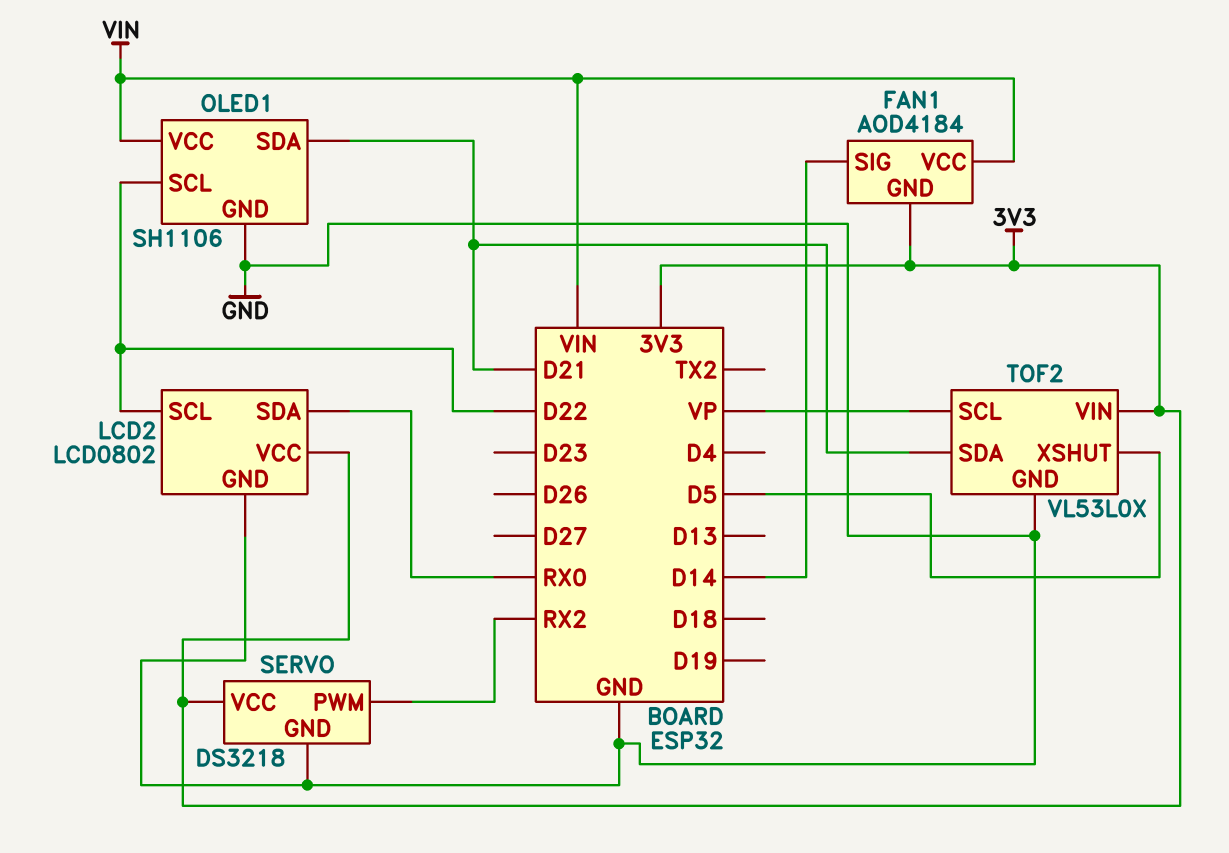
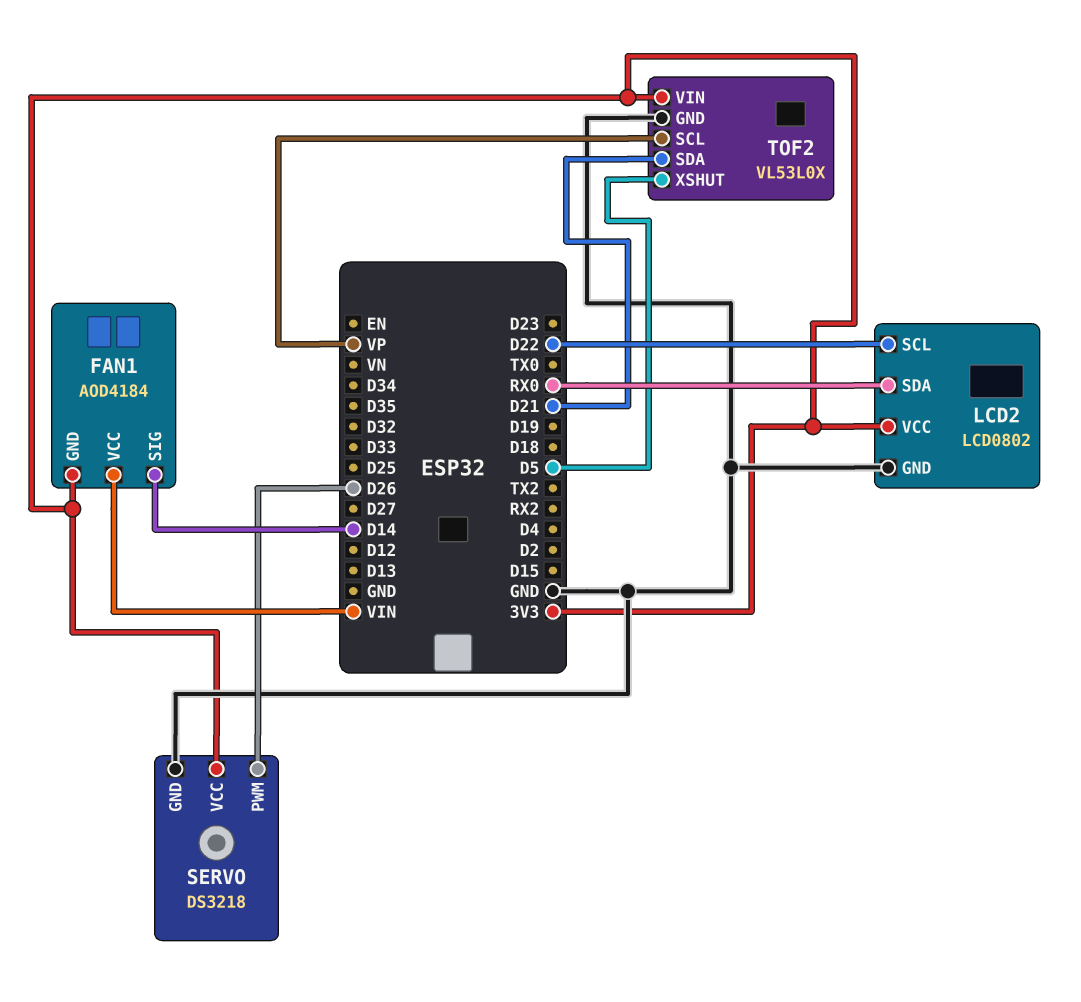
OLED1: SH1106 -> none
OLED1 pin GND: GND -> none
OLED1 pin SCL: D22 -> none
OLED1 pin SDA: D21 -> none
OLED1 pin VCC: VIN -> none
SERVO pin PWM: RX2 -> D26

